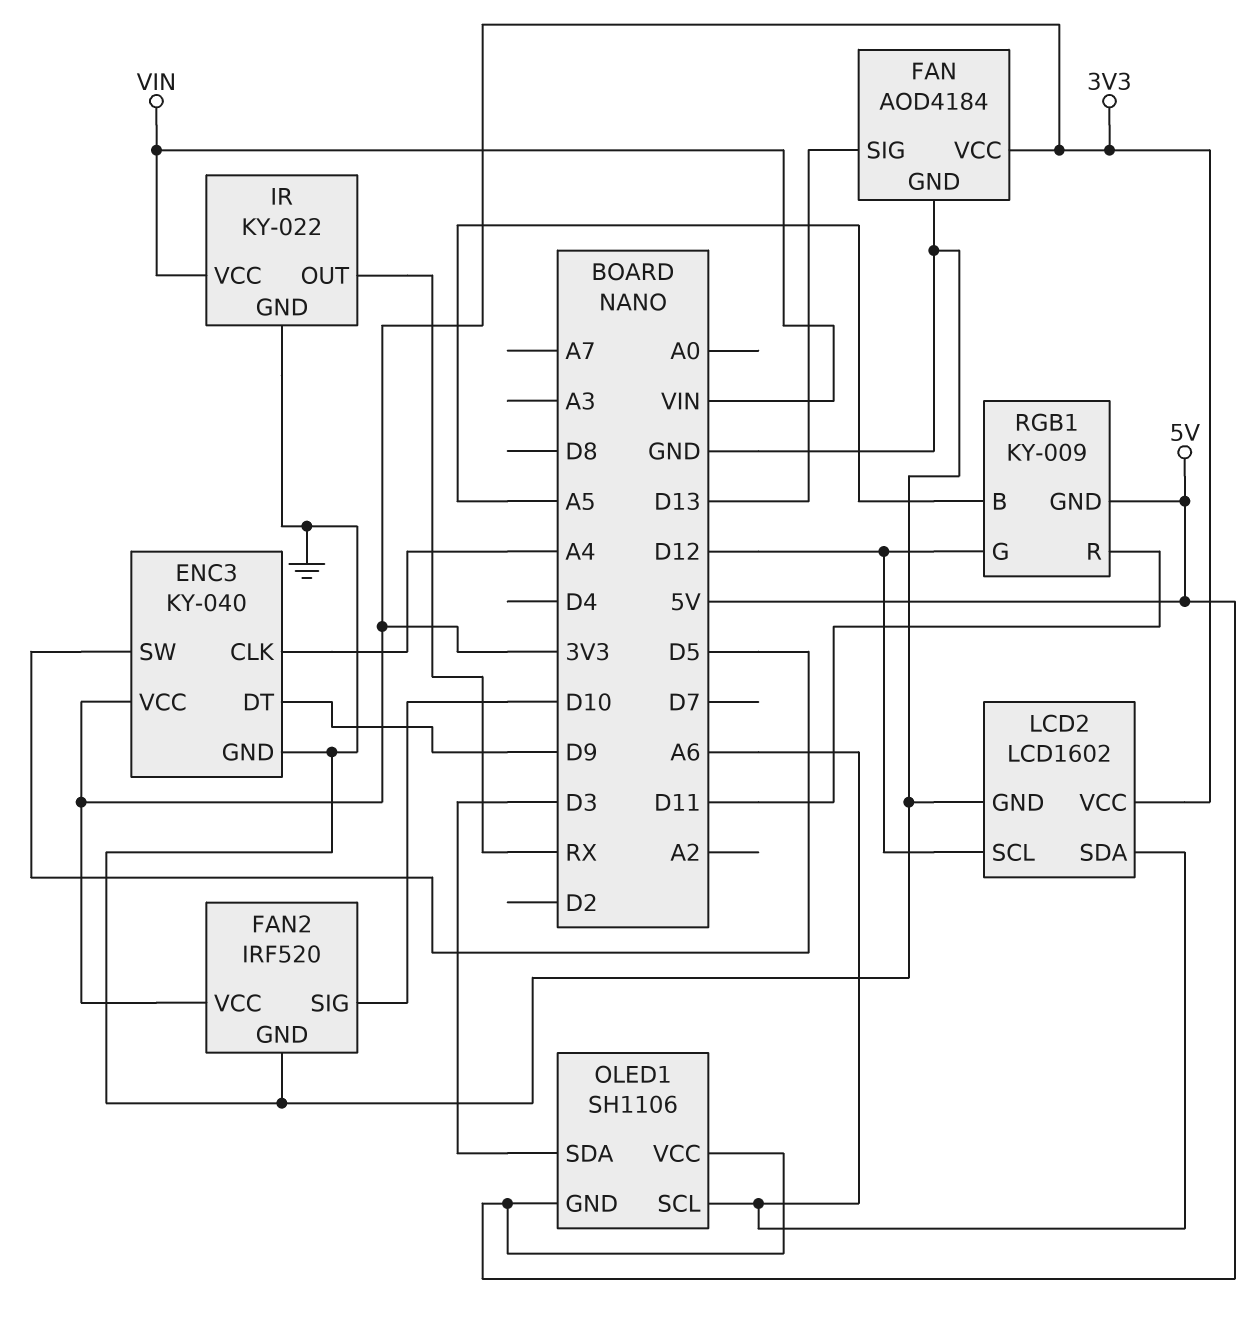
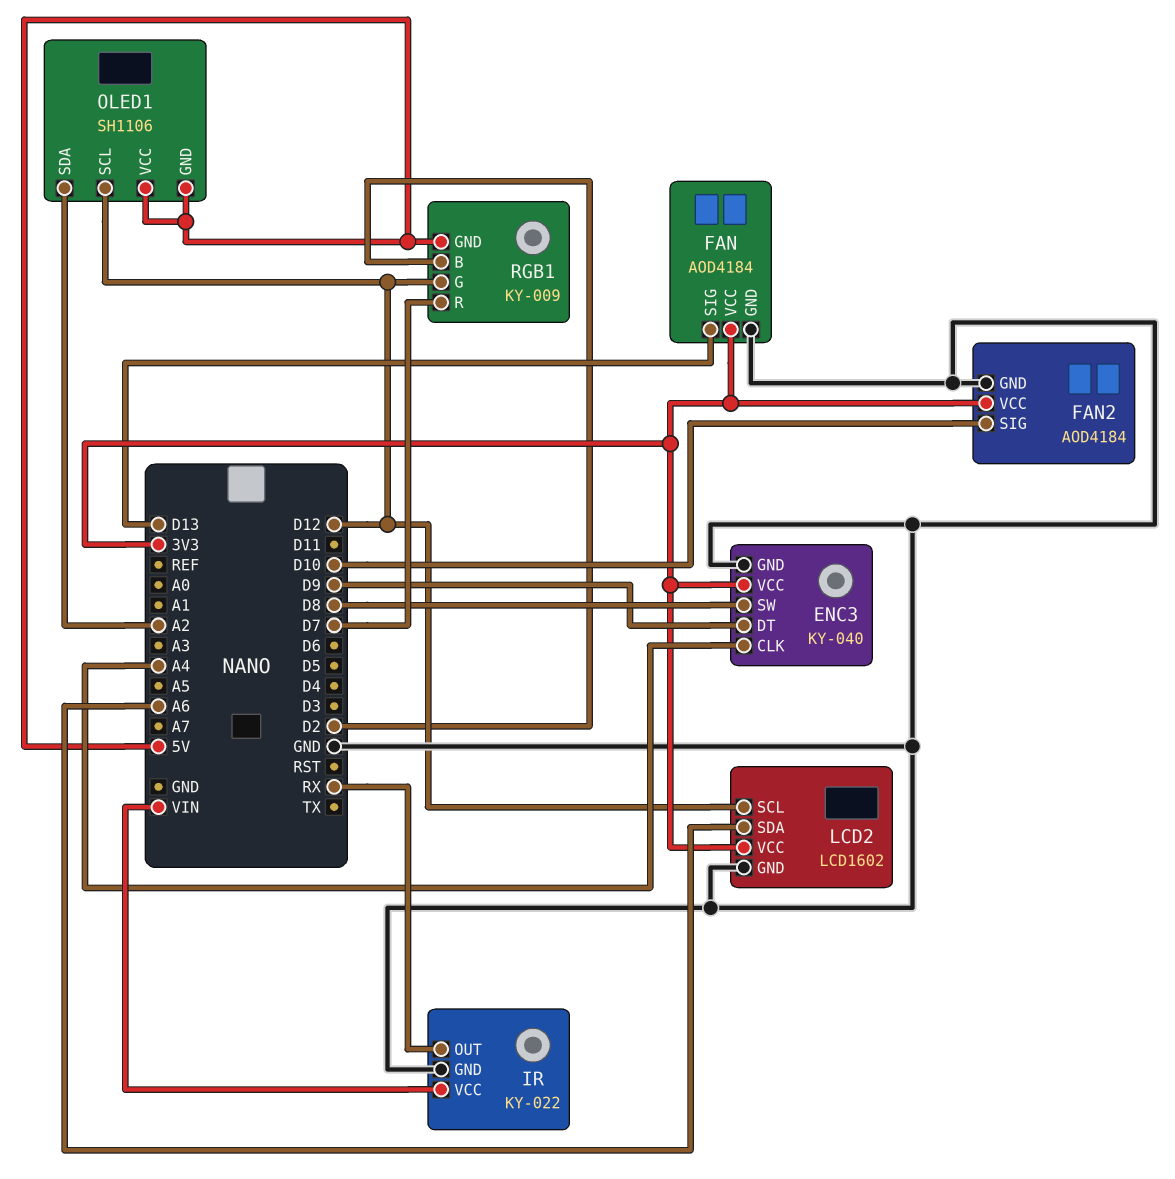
ENC3 pin SW: D5 -> D8
FAN2: IRF520 -> AOD4184
OLED1 pin SCL: A6 -> D12
OLED1 pin SDA: D3 -> A2
RGB1 pin B: A5 -> D2
RGB1 pin R: D11 -> D7

